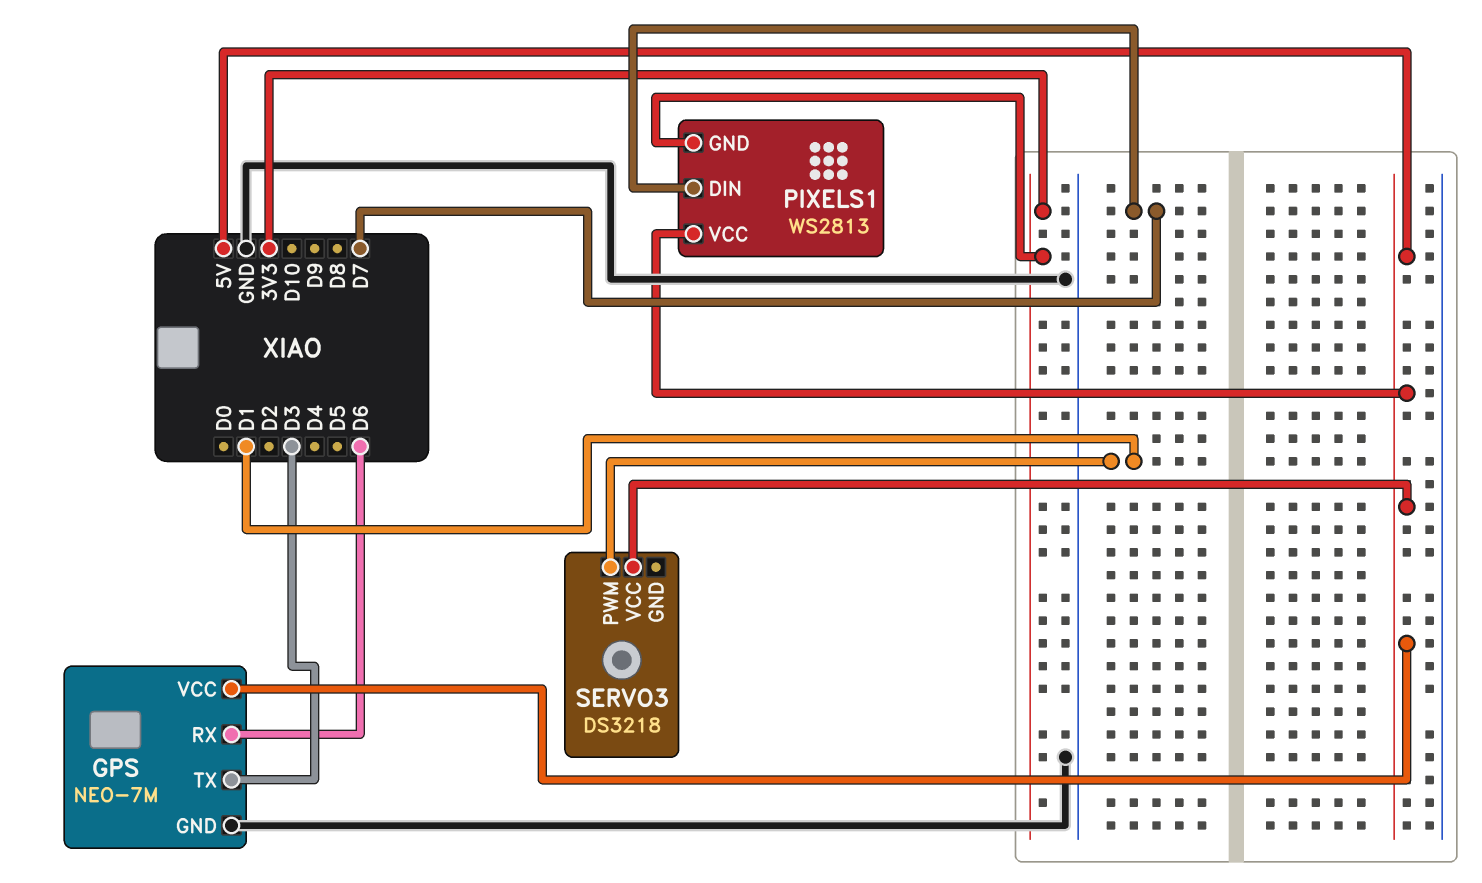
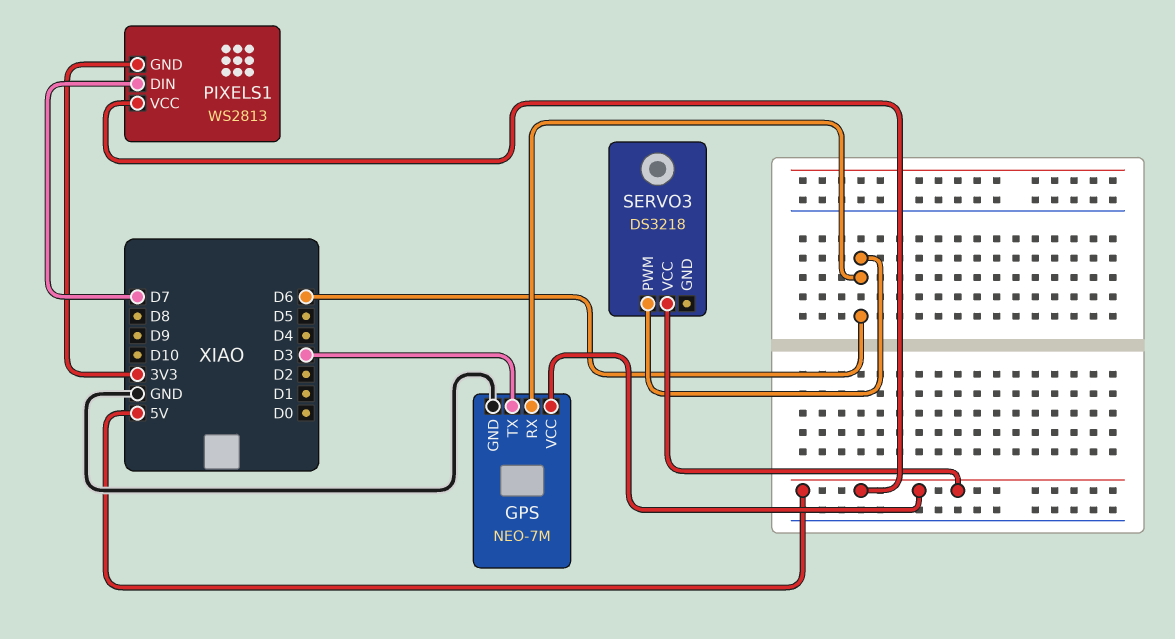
SERVO3 pin PWM: D1 -> D6

